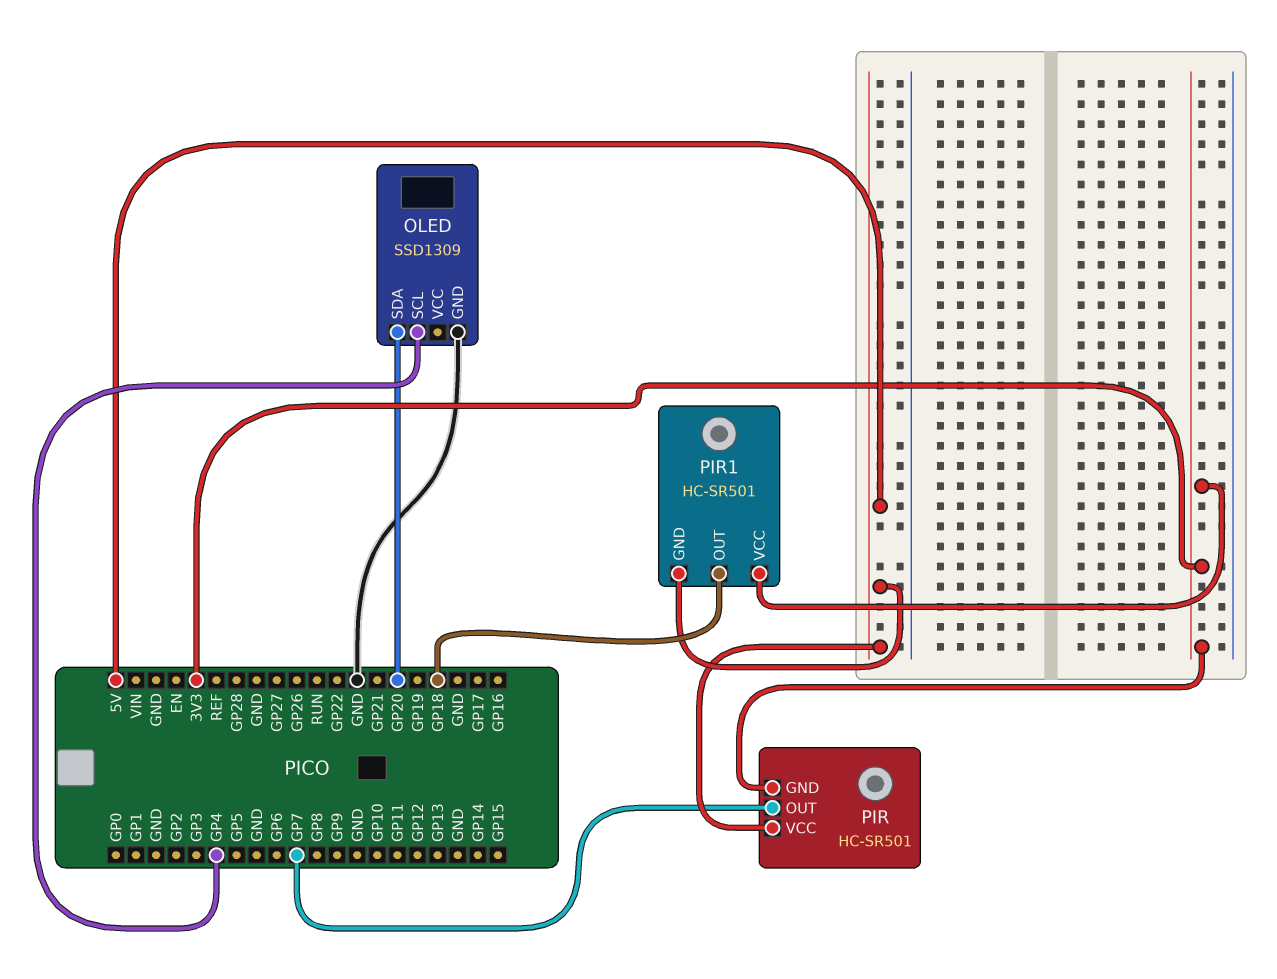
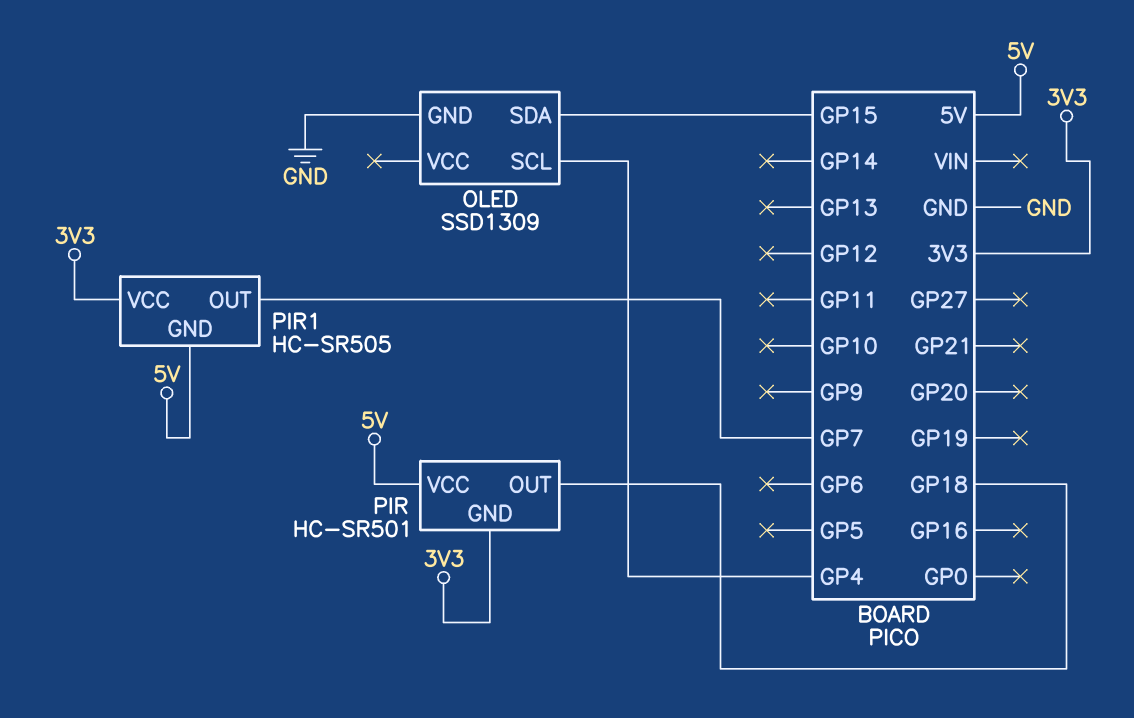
OLED pin SDA: GP20 -> GP15
PIR pin OUT: GP7 -> GP18
PIR1: HC-SR501 -> HC-SR505
PIR1 pin OUT: GP18 -> GP7

